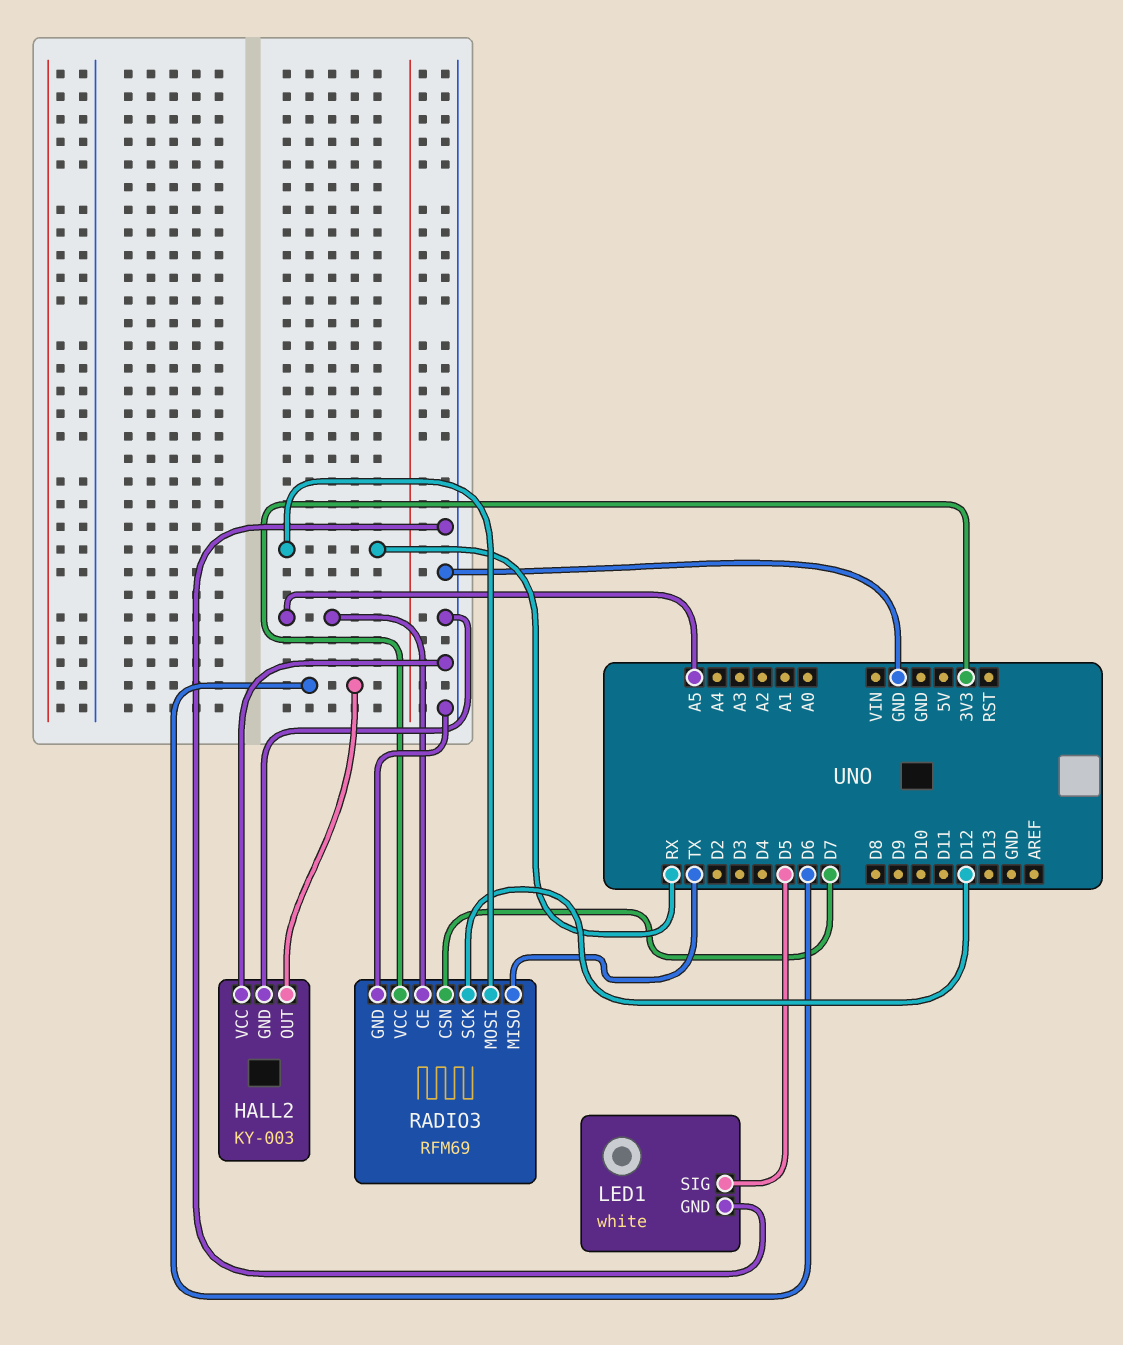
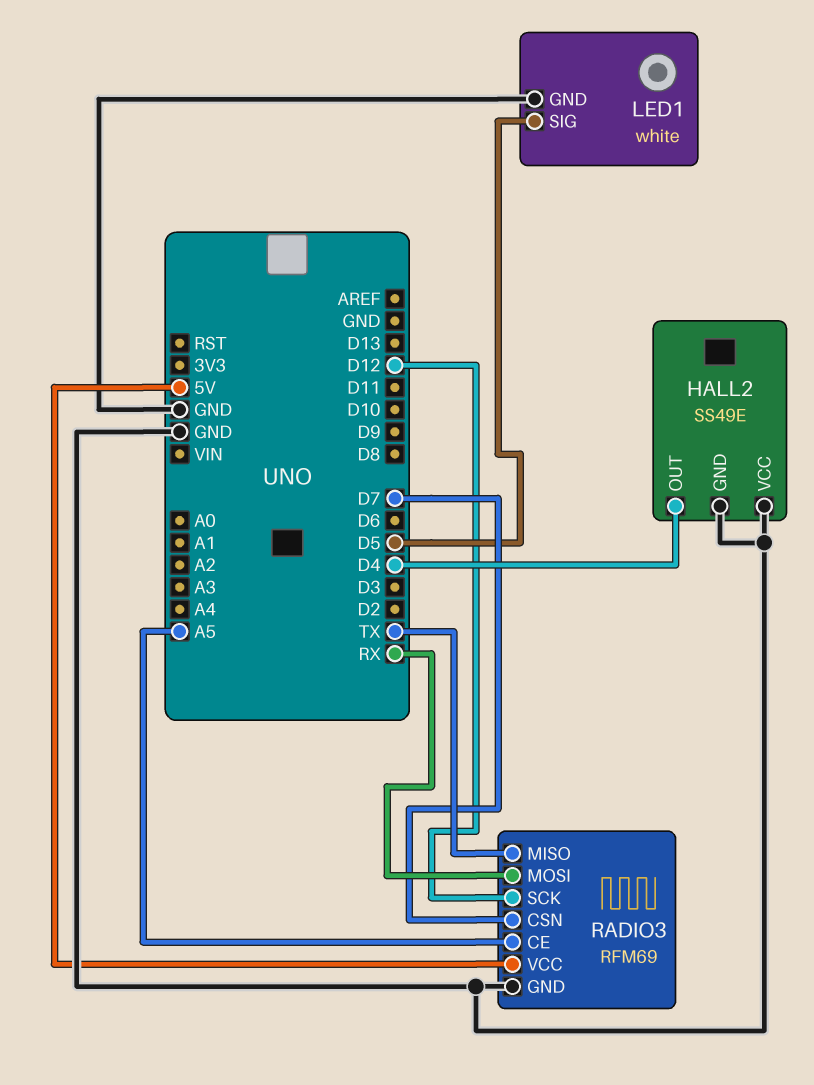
HALL2: KY-003 -> SS49E
HALL2 pin OUT: D6 -> D4
RADIO3 pin VCC: 3V3 -> 5V

